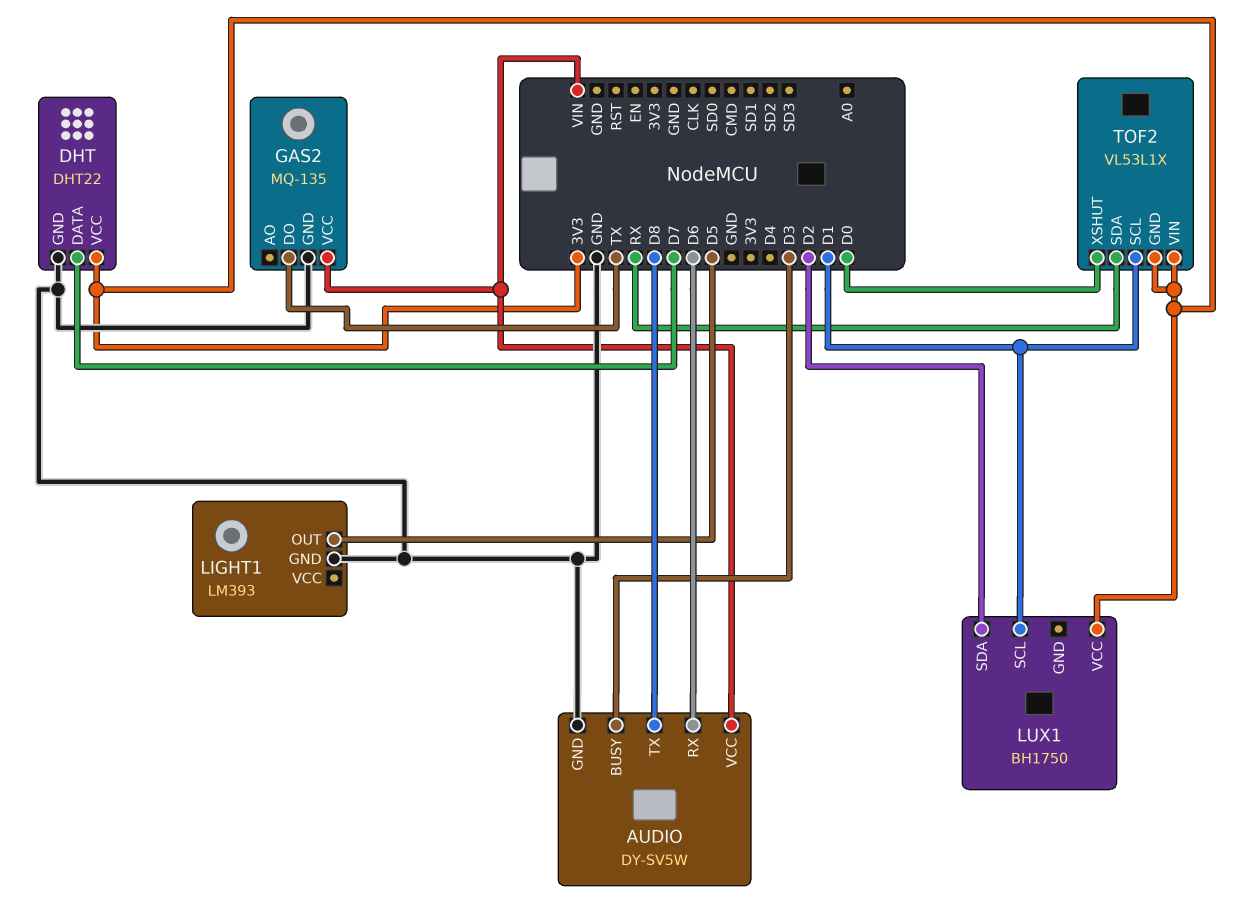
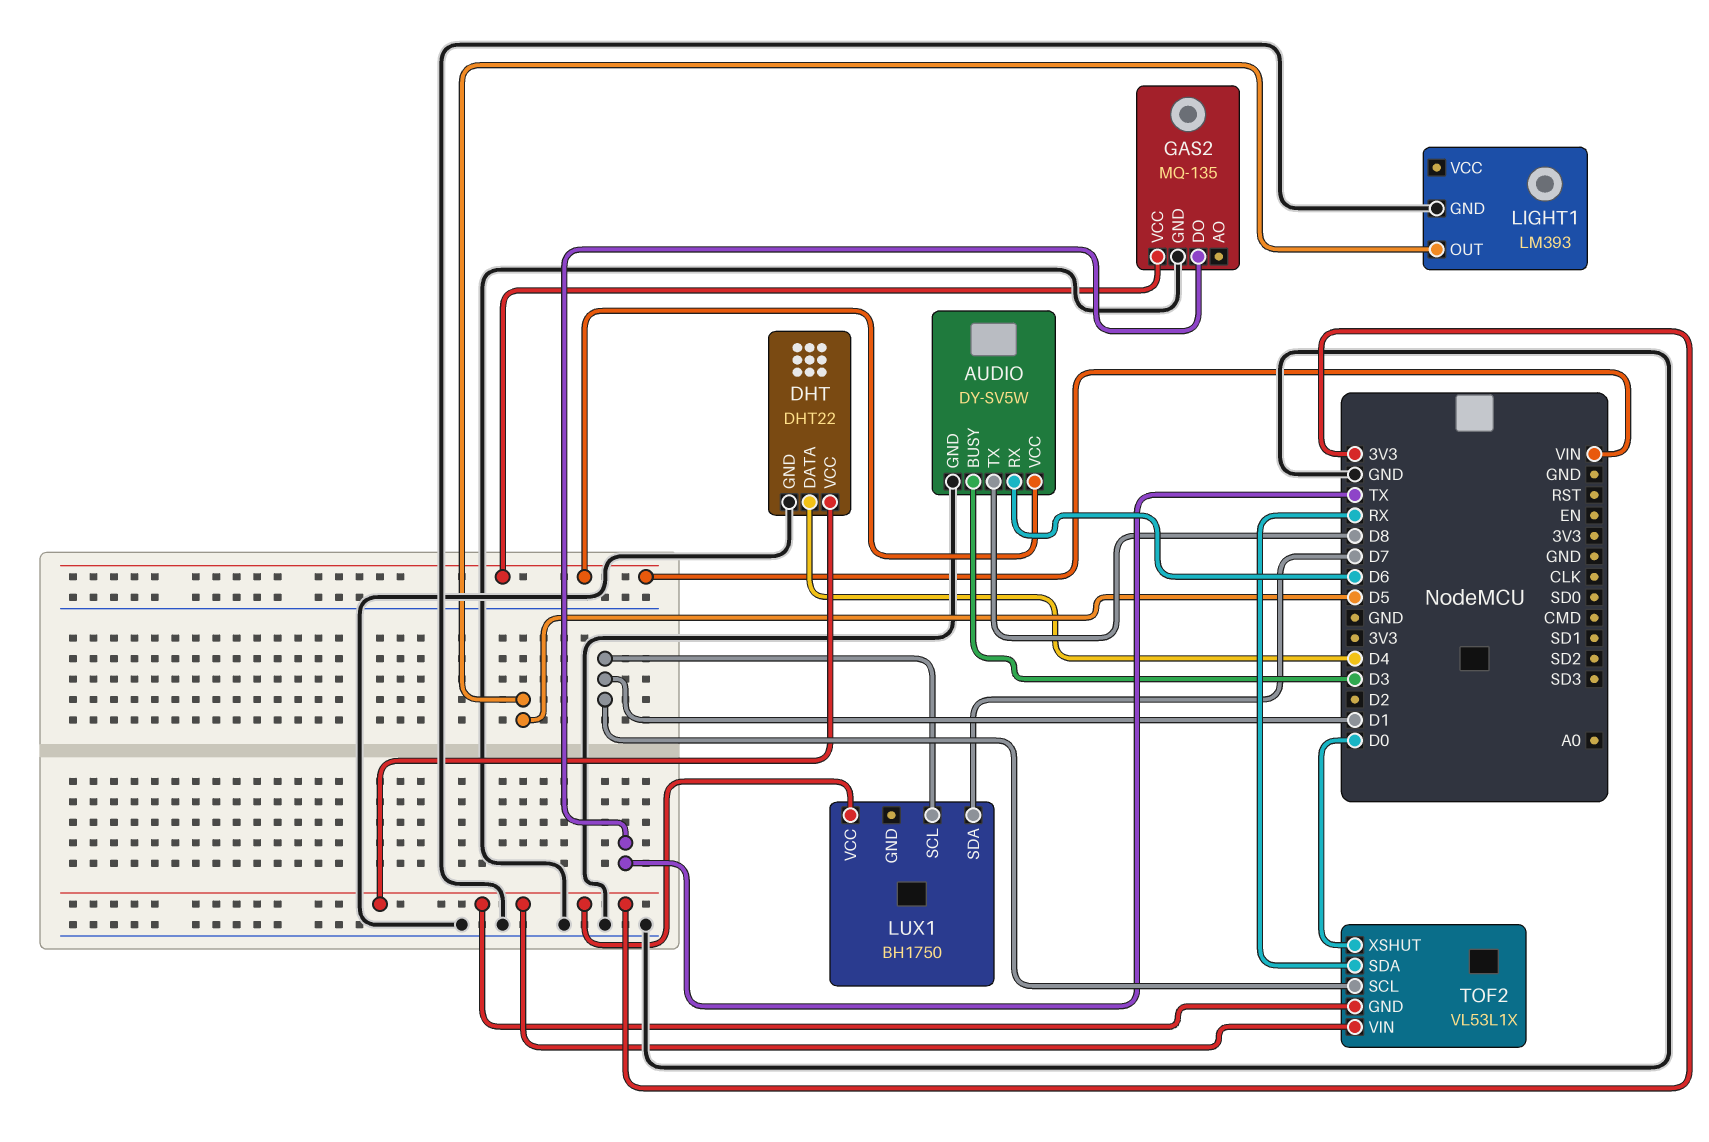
DHT pin DATA: D7 -> D4
LUX1 pin SDA: D2 -> D7

